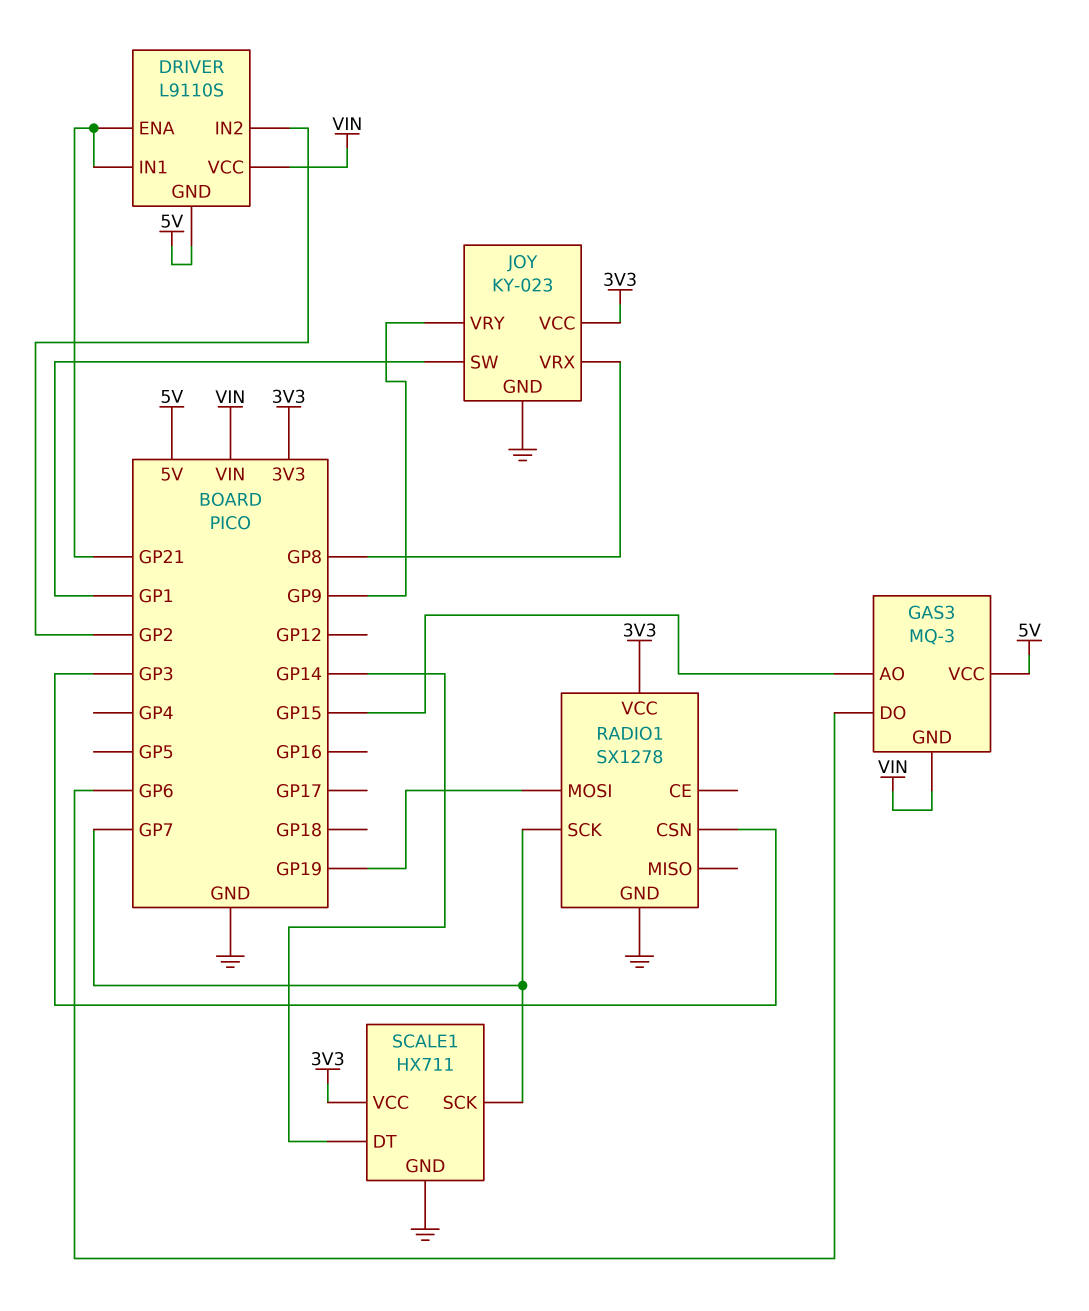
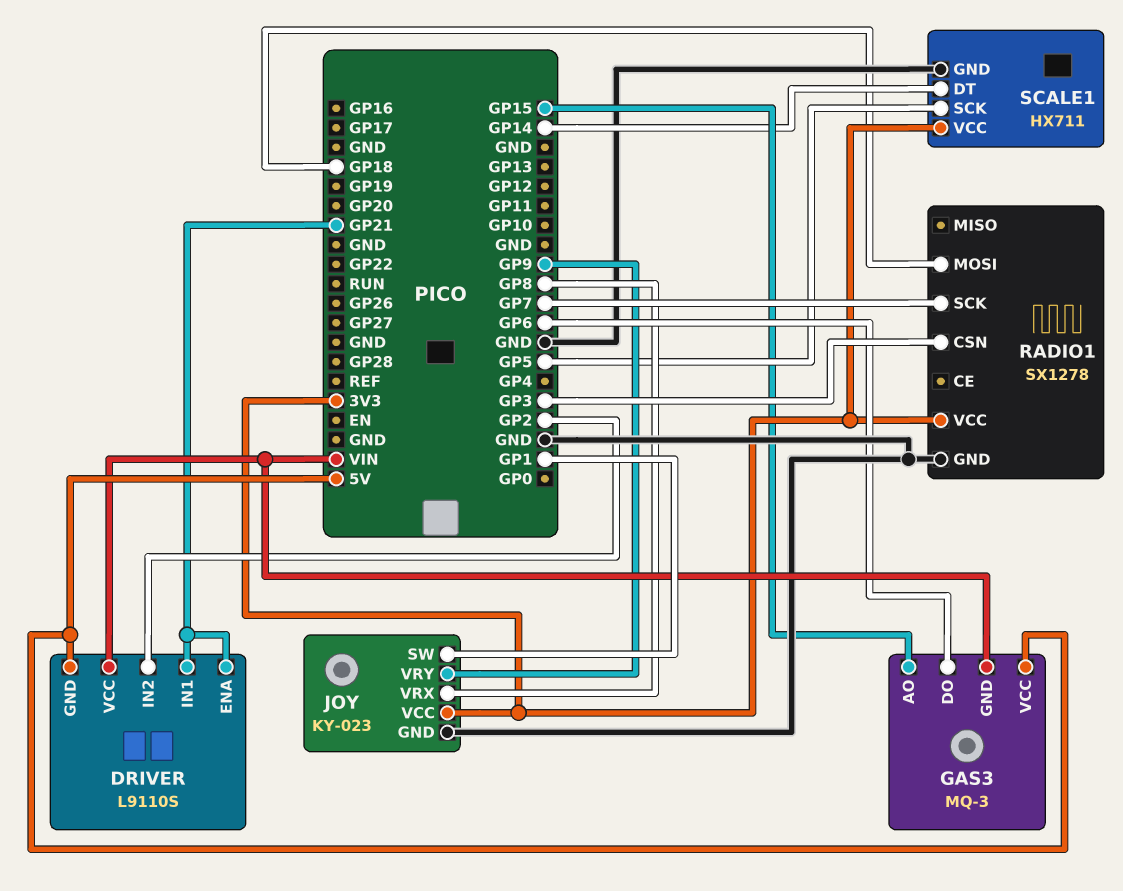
RADIO1 pin MOSI: GP19 -> GP18
SCALE1 pin SCK: GP7 -> GP5

